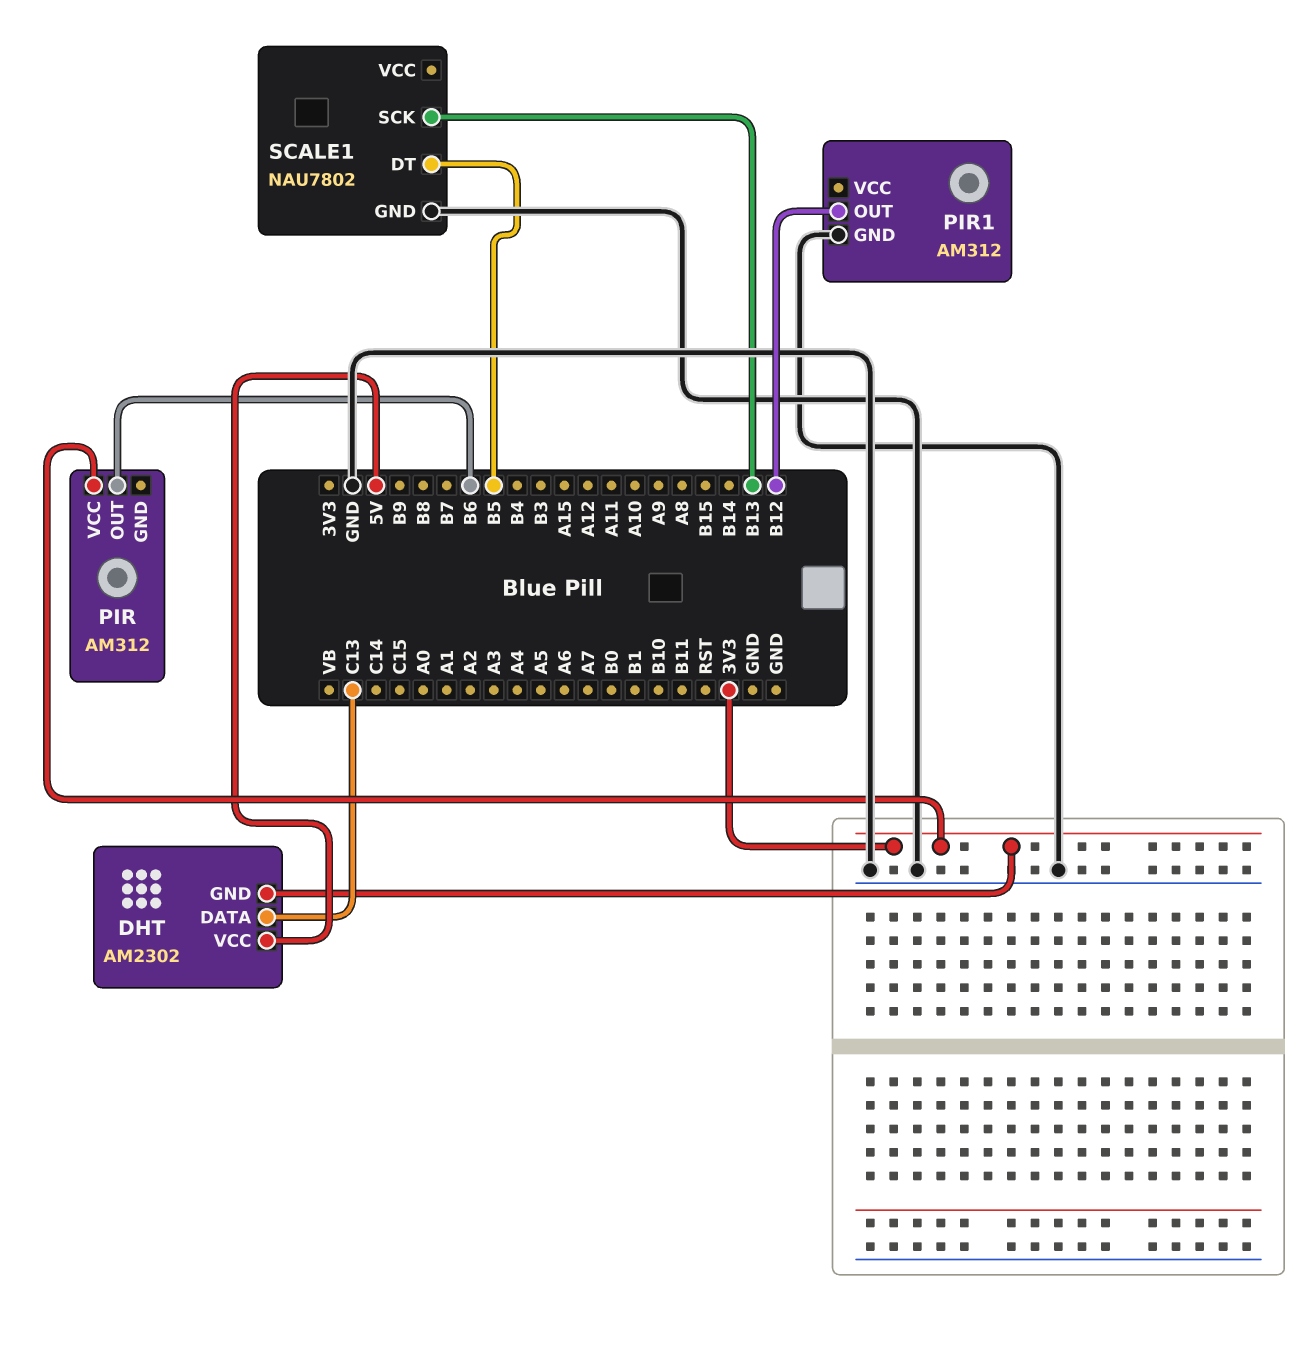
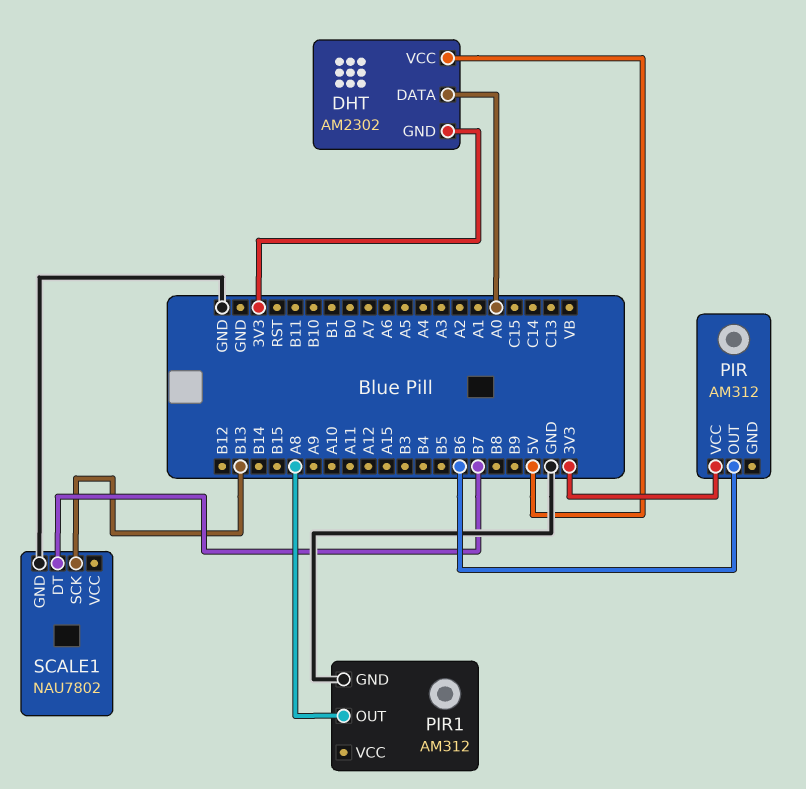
DHT pin DATA: C13 -> A0
PIR1 pin OUT: B12 -> A8
SCALE1 pin DT: B5 -> B7

